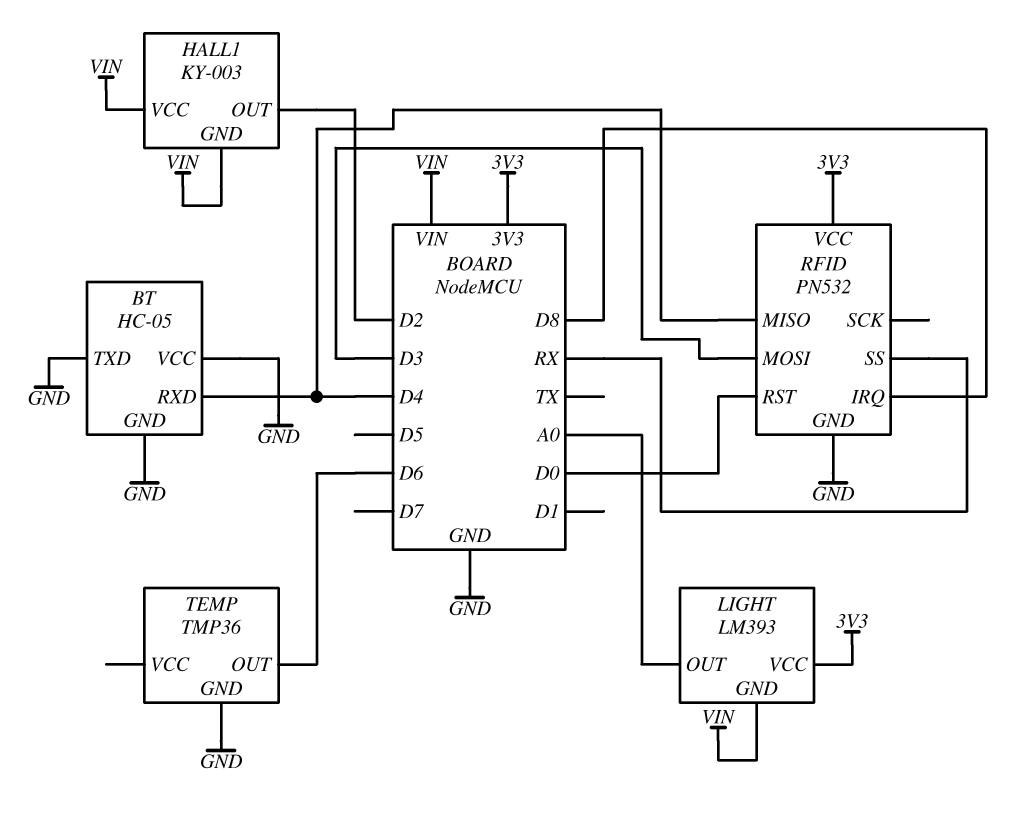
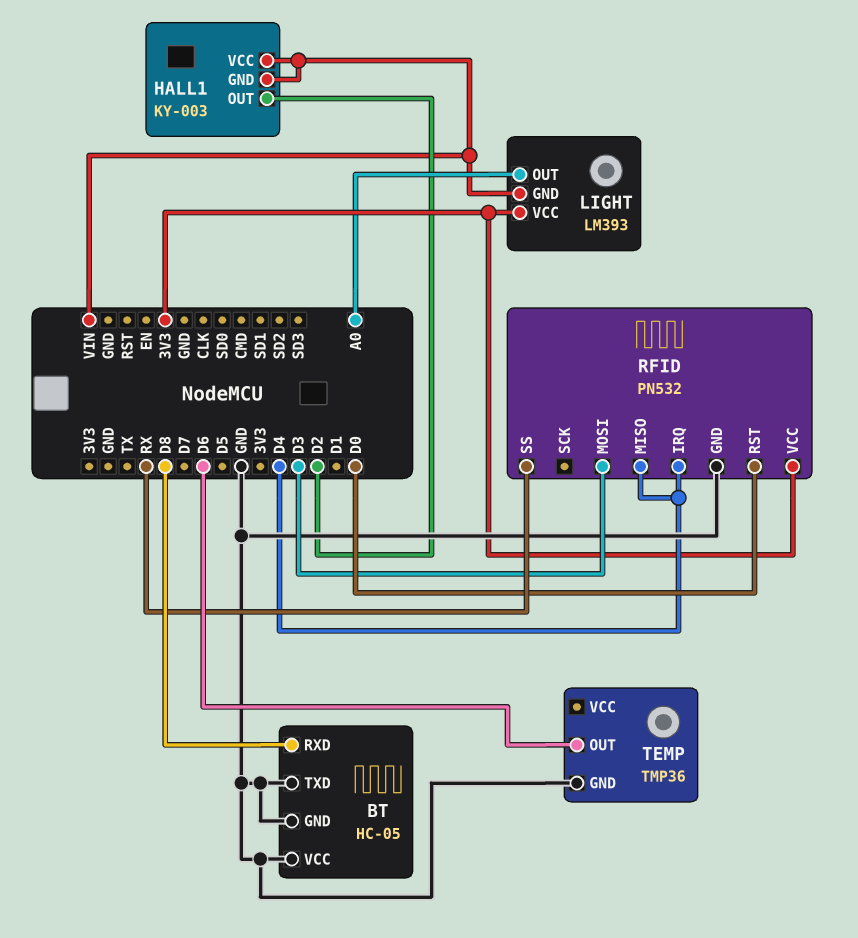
BT pin RXD: D4 -> D8
RFID pin IRQ: D8 -> D4

